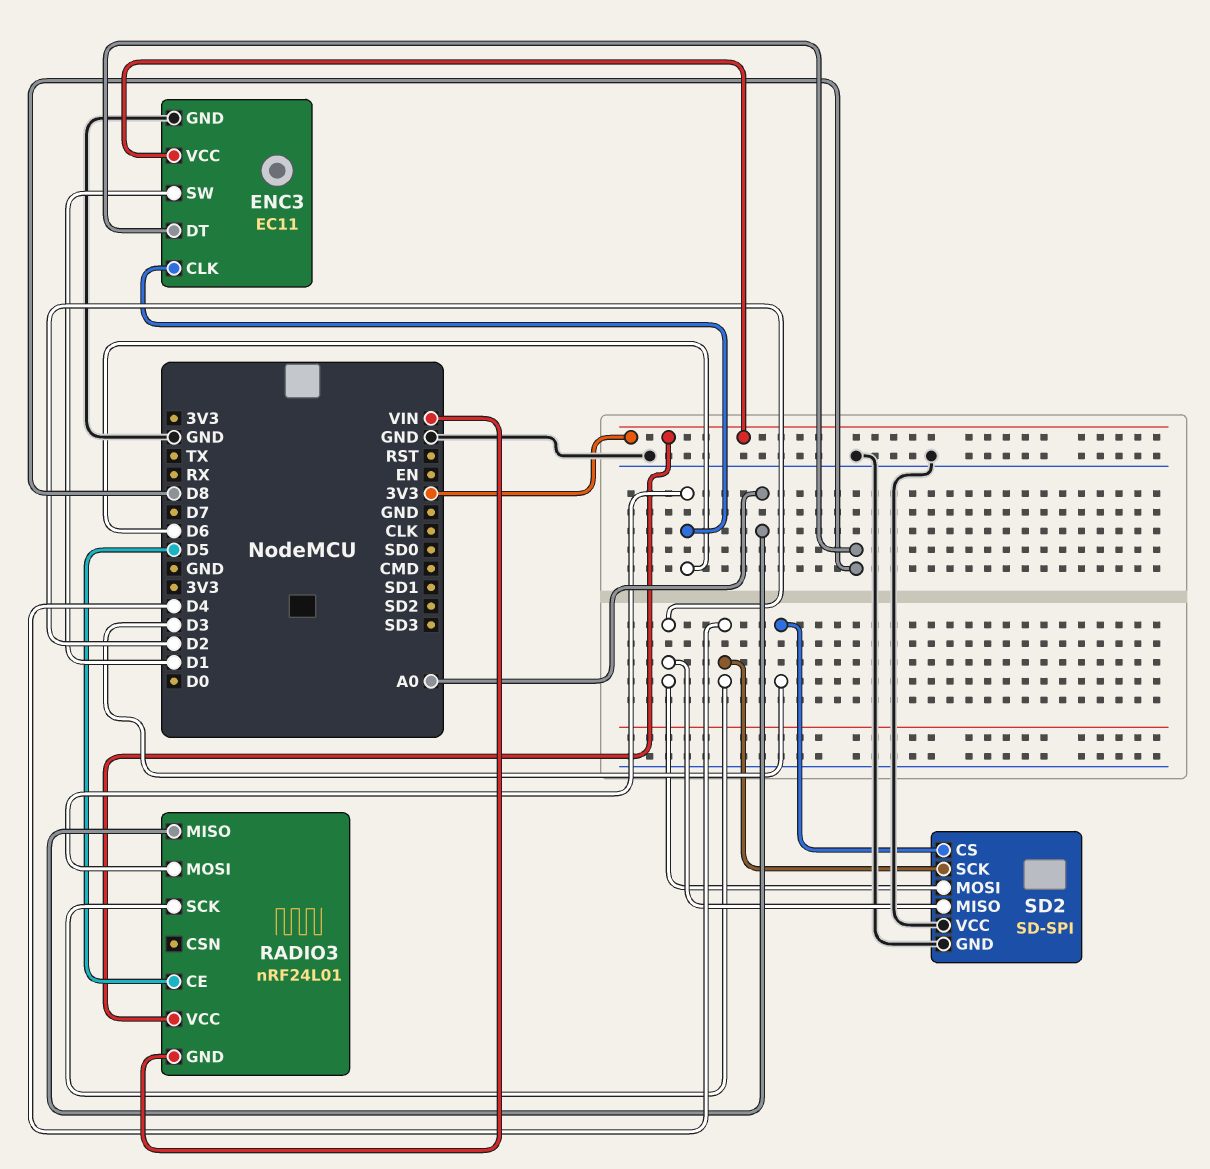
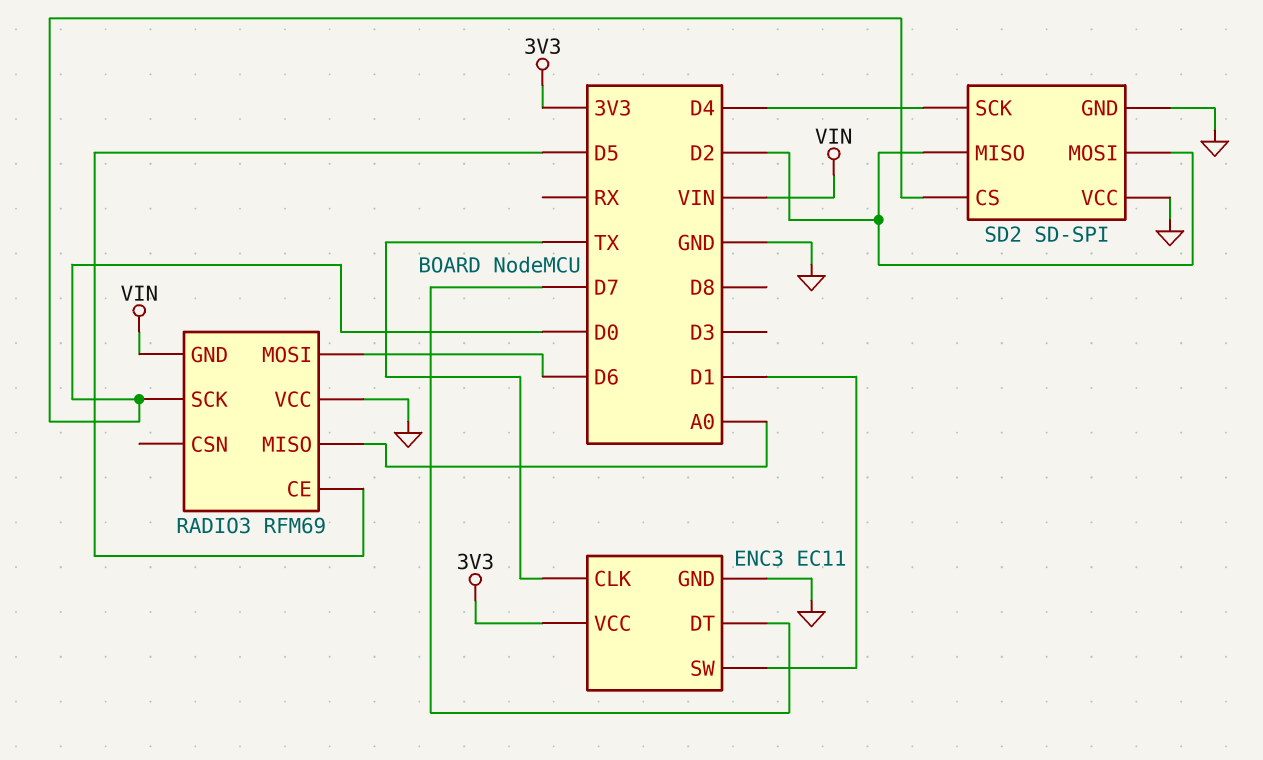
ENC3 pin CLK: D6 -> TX
ENC3 pin DT: D8 -> D7
RADIO3: nRF24L01 -> RFM69
RADIO3 pin SCK: D4 -> D0
RADIO3 pin VCC: 3V3 -> GND
SD2 pin CS: D3 -> D0

